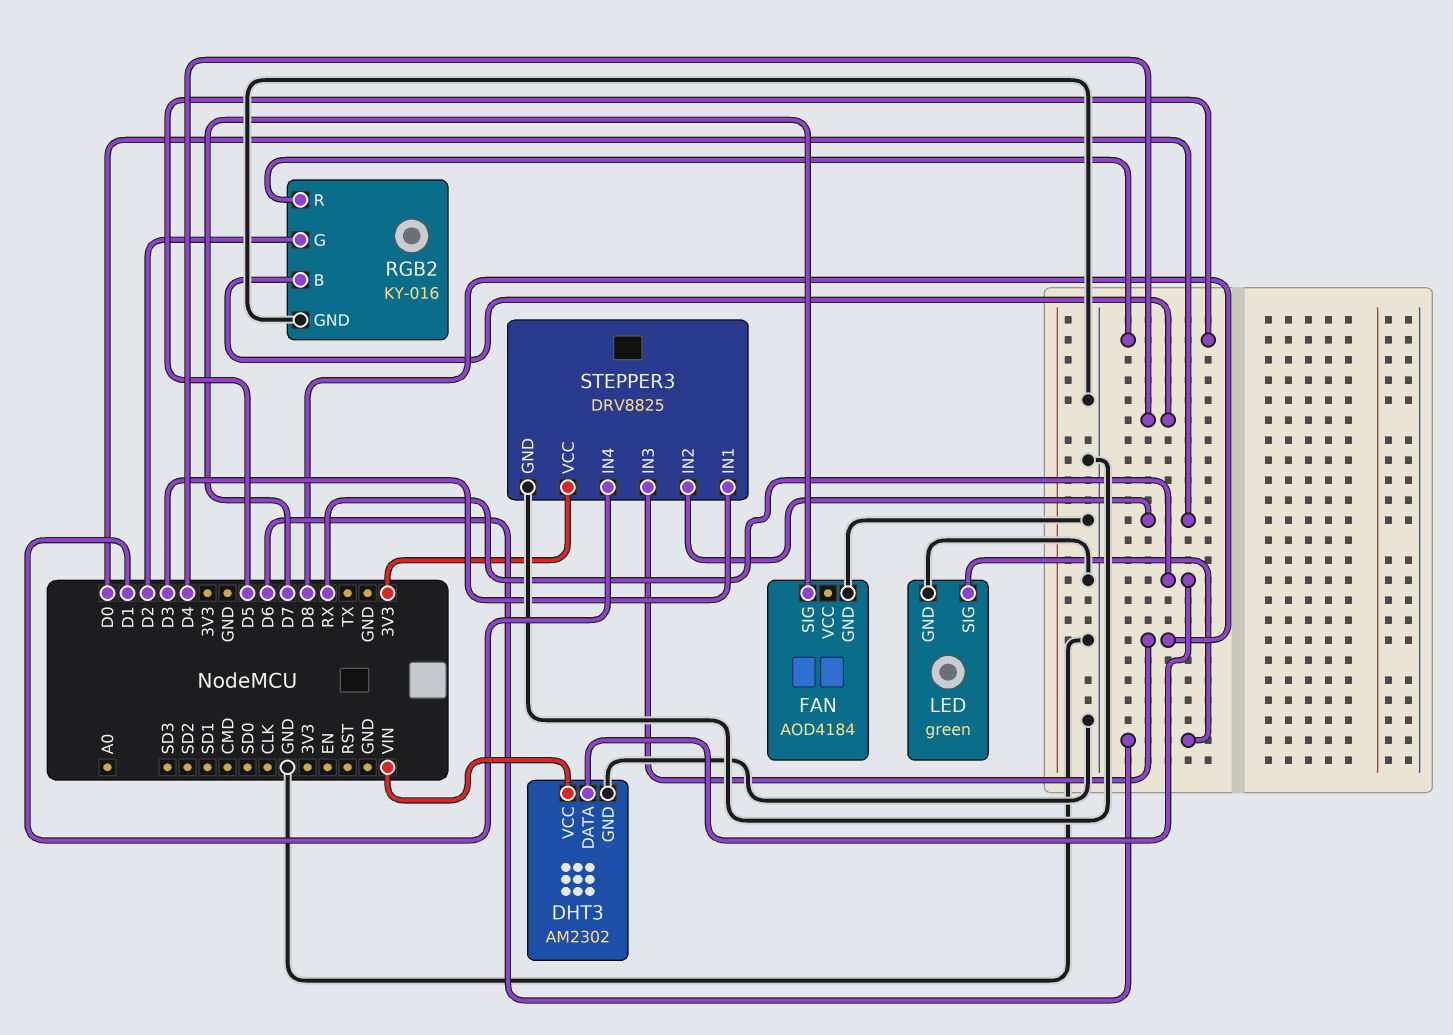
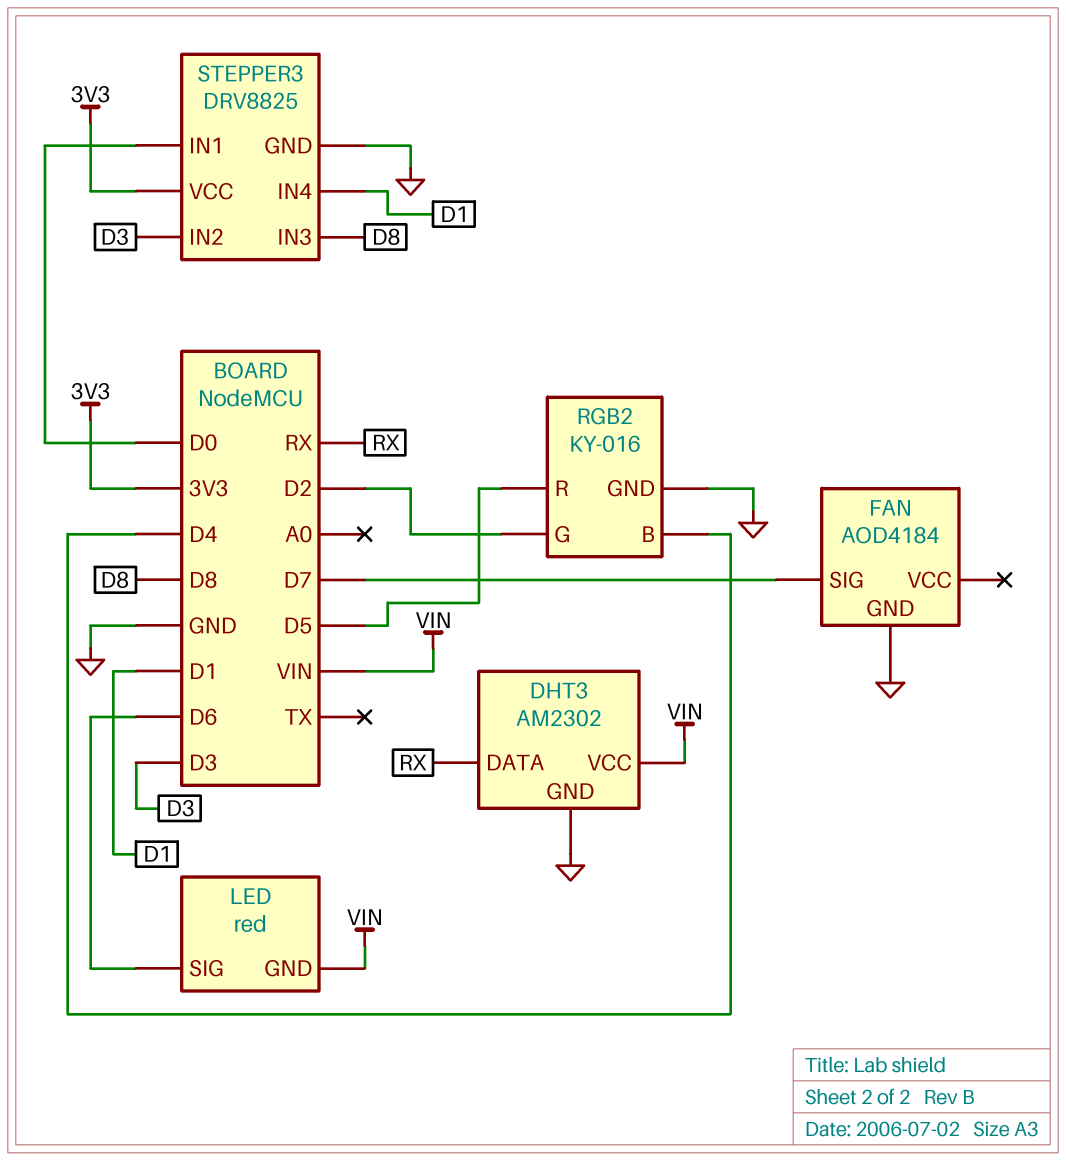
LED: green -> red
LED pin GND: GND -> VIN
STEPPER3 pin IN1: D3 -> D0
STEPPER3 pin IN2: D0 -> D3

